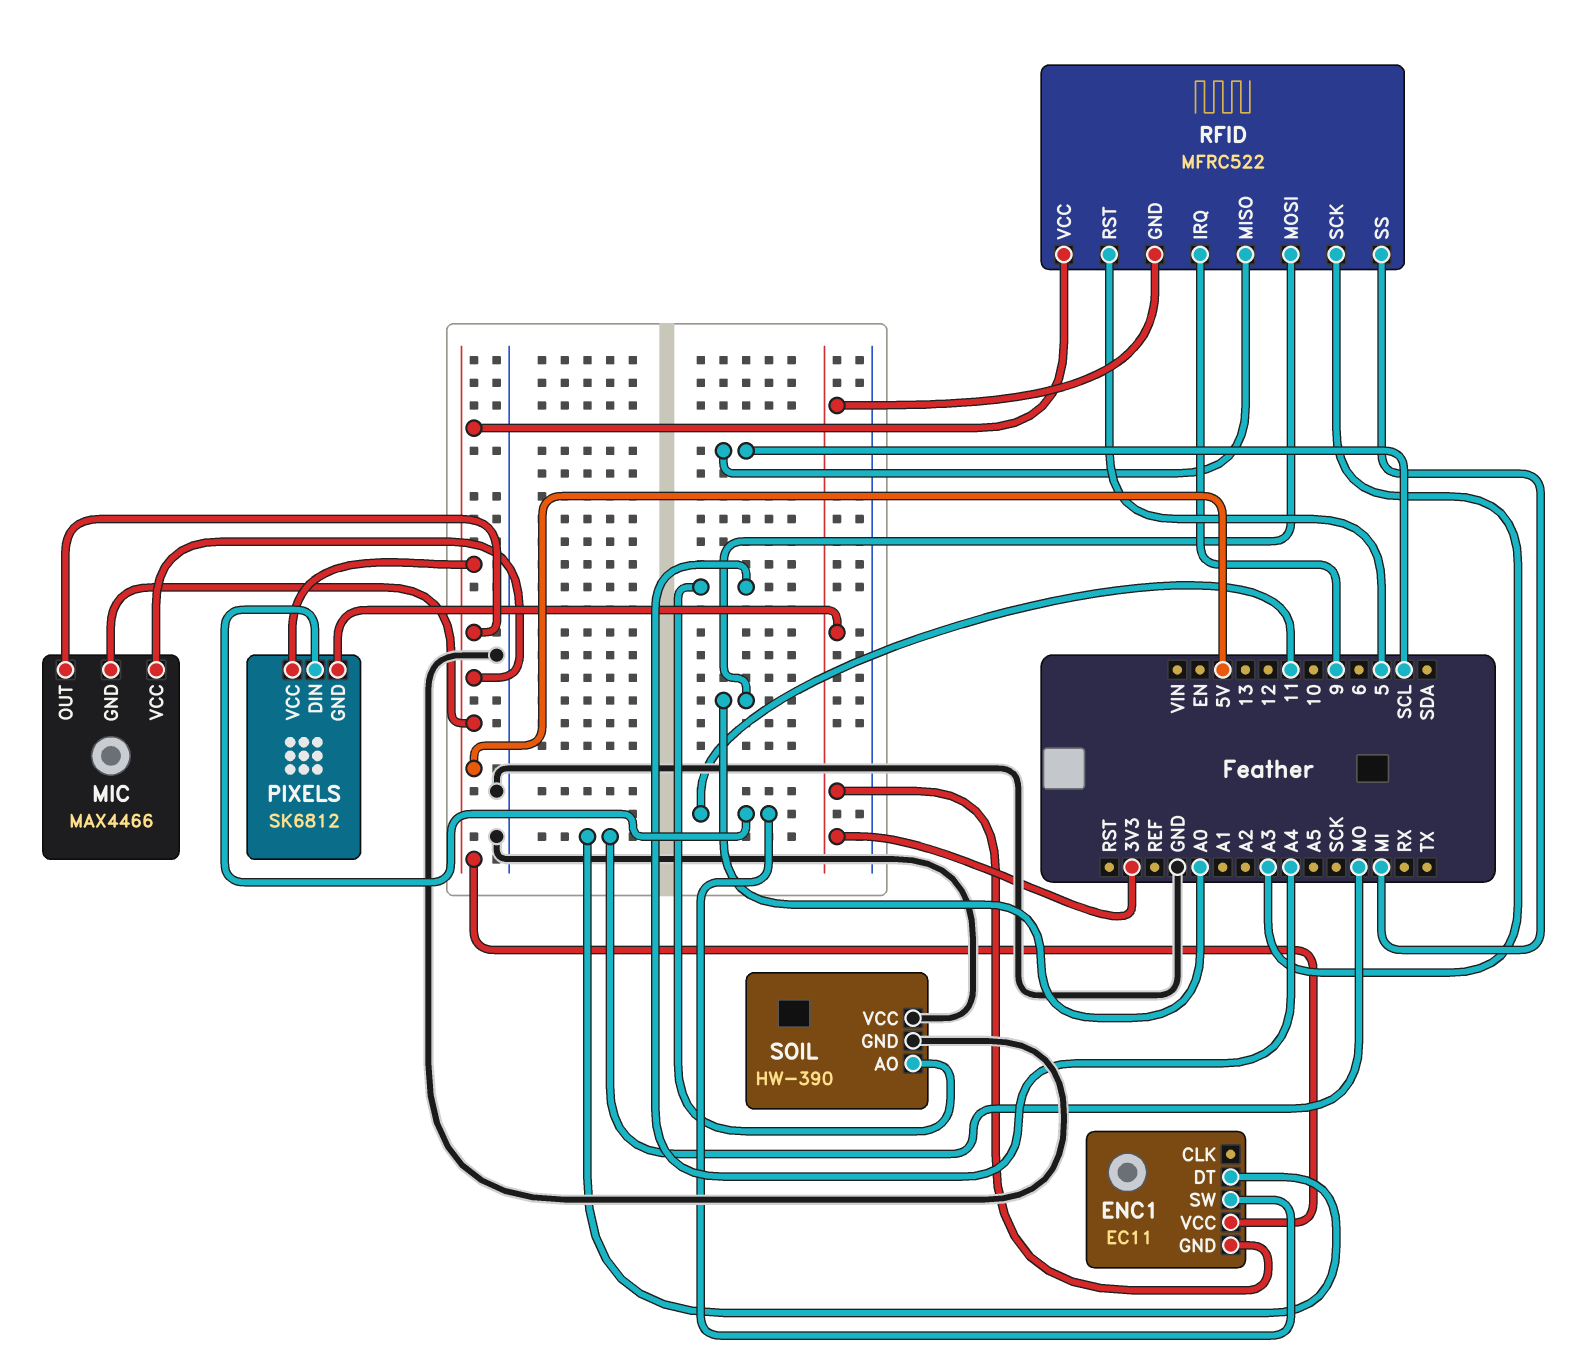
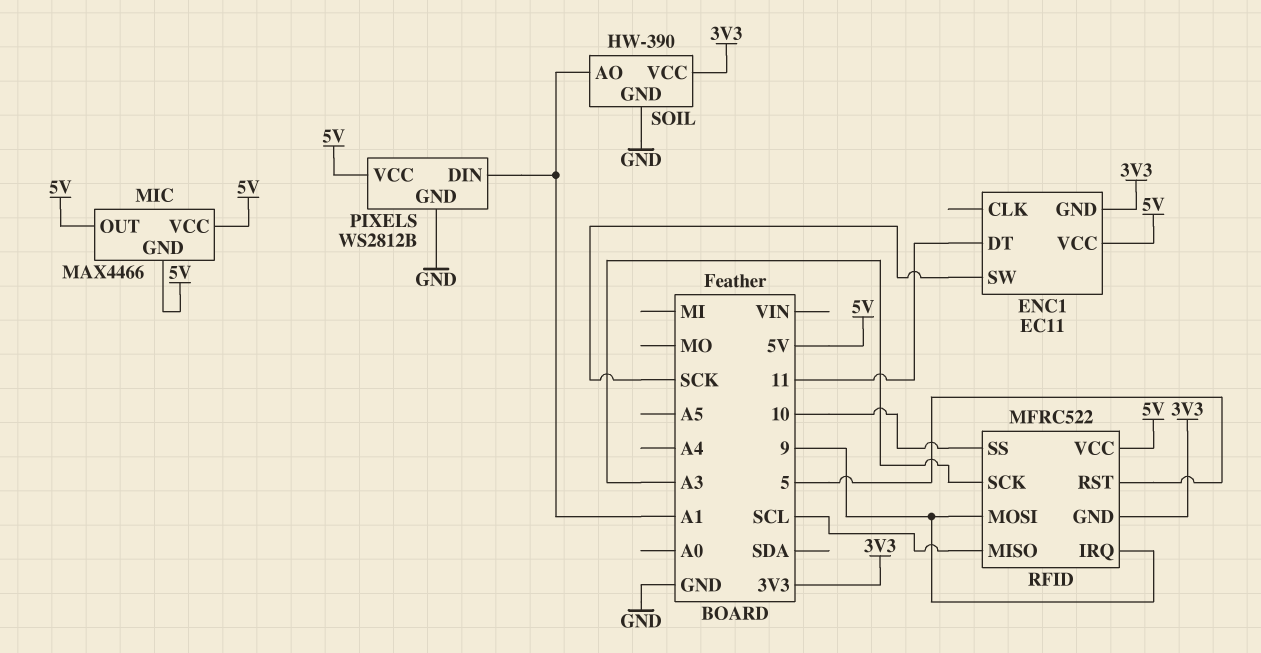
ENC1 pin DT: MO -> 11
ENC1 pin SW: 11 -> SCK
PIXELS: SK6812 -> WS2812B
PIXELS pin DIN: 11 -> A1
PIXELS pin GND: 3V3 -> GND
RFID pin MOSI: A0 -> 9
RFID pin SS: MI -> 10
SOIL pin AO: A4 -> A1
SOIL pin VCC: GND -> 3V3

